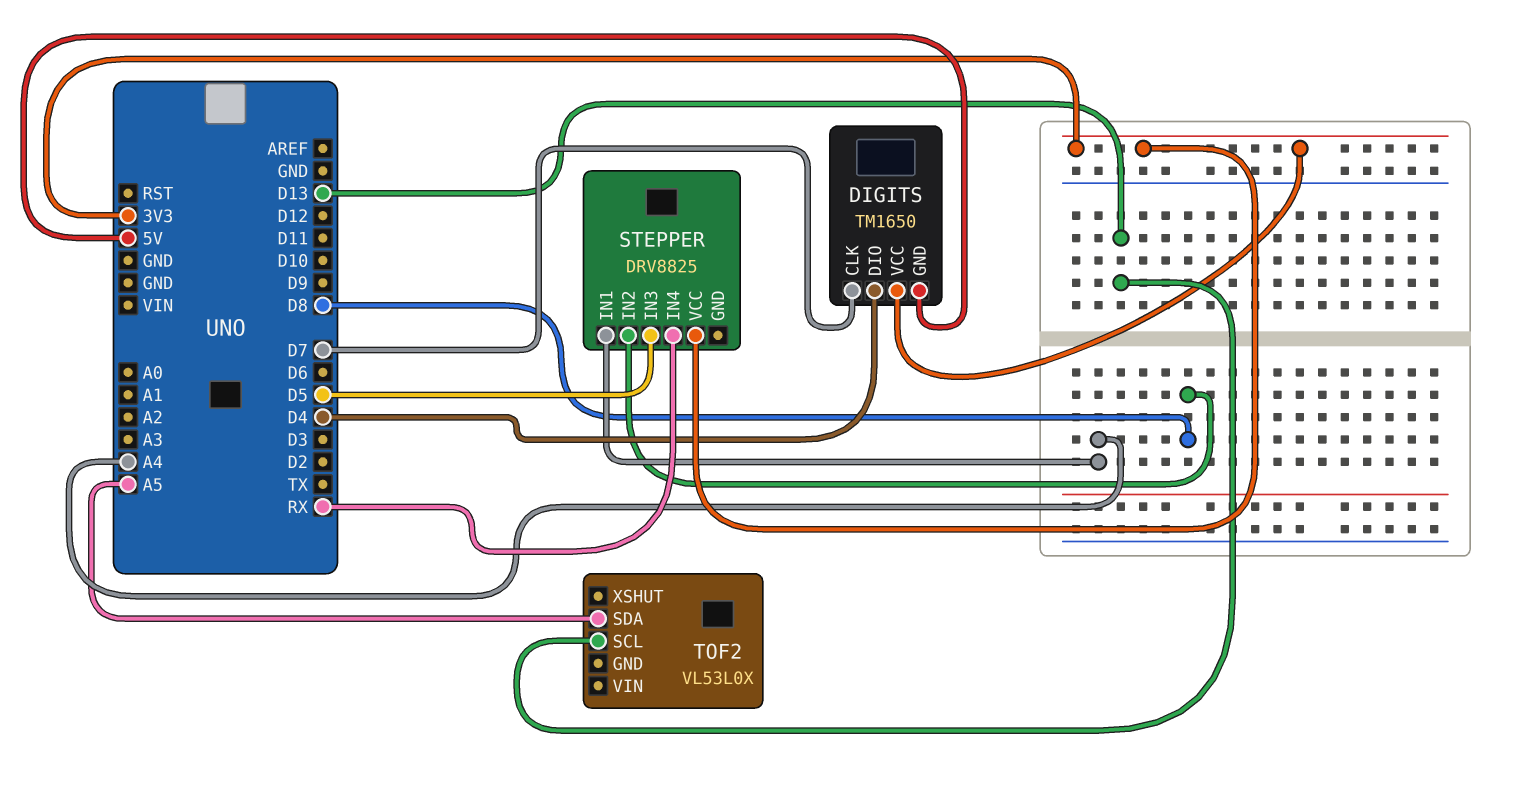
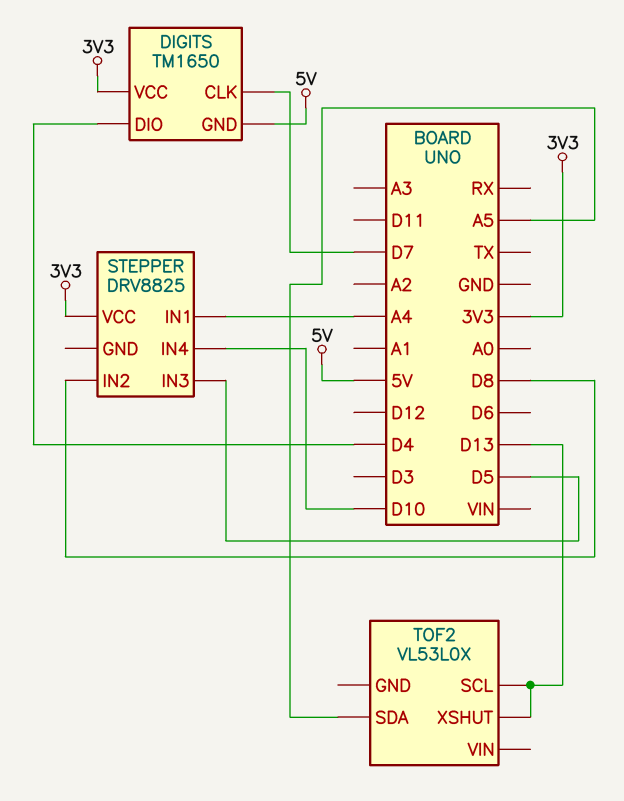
STEPPER pin IN4: RX -> D10
TOF2 pin XSHUT: none -> D13

